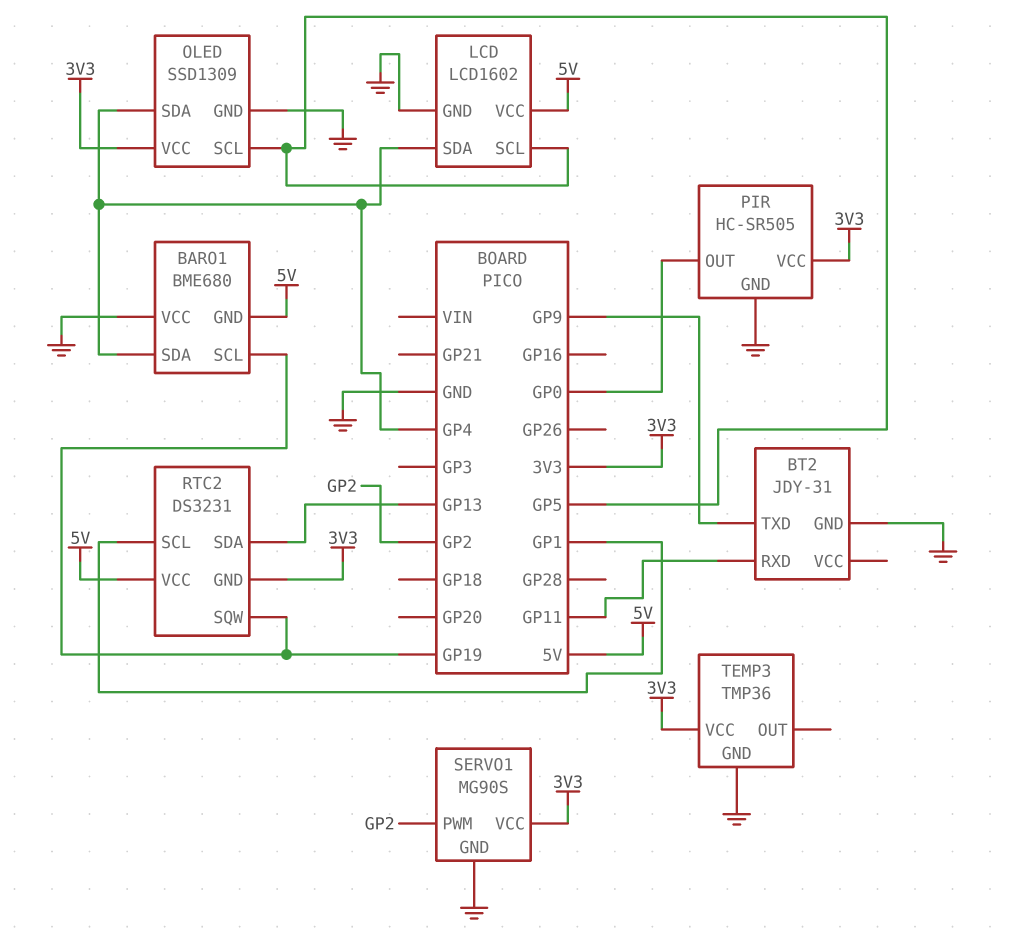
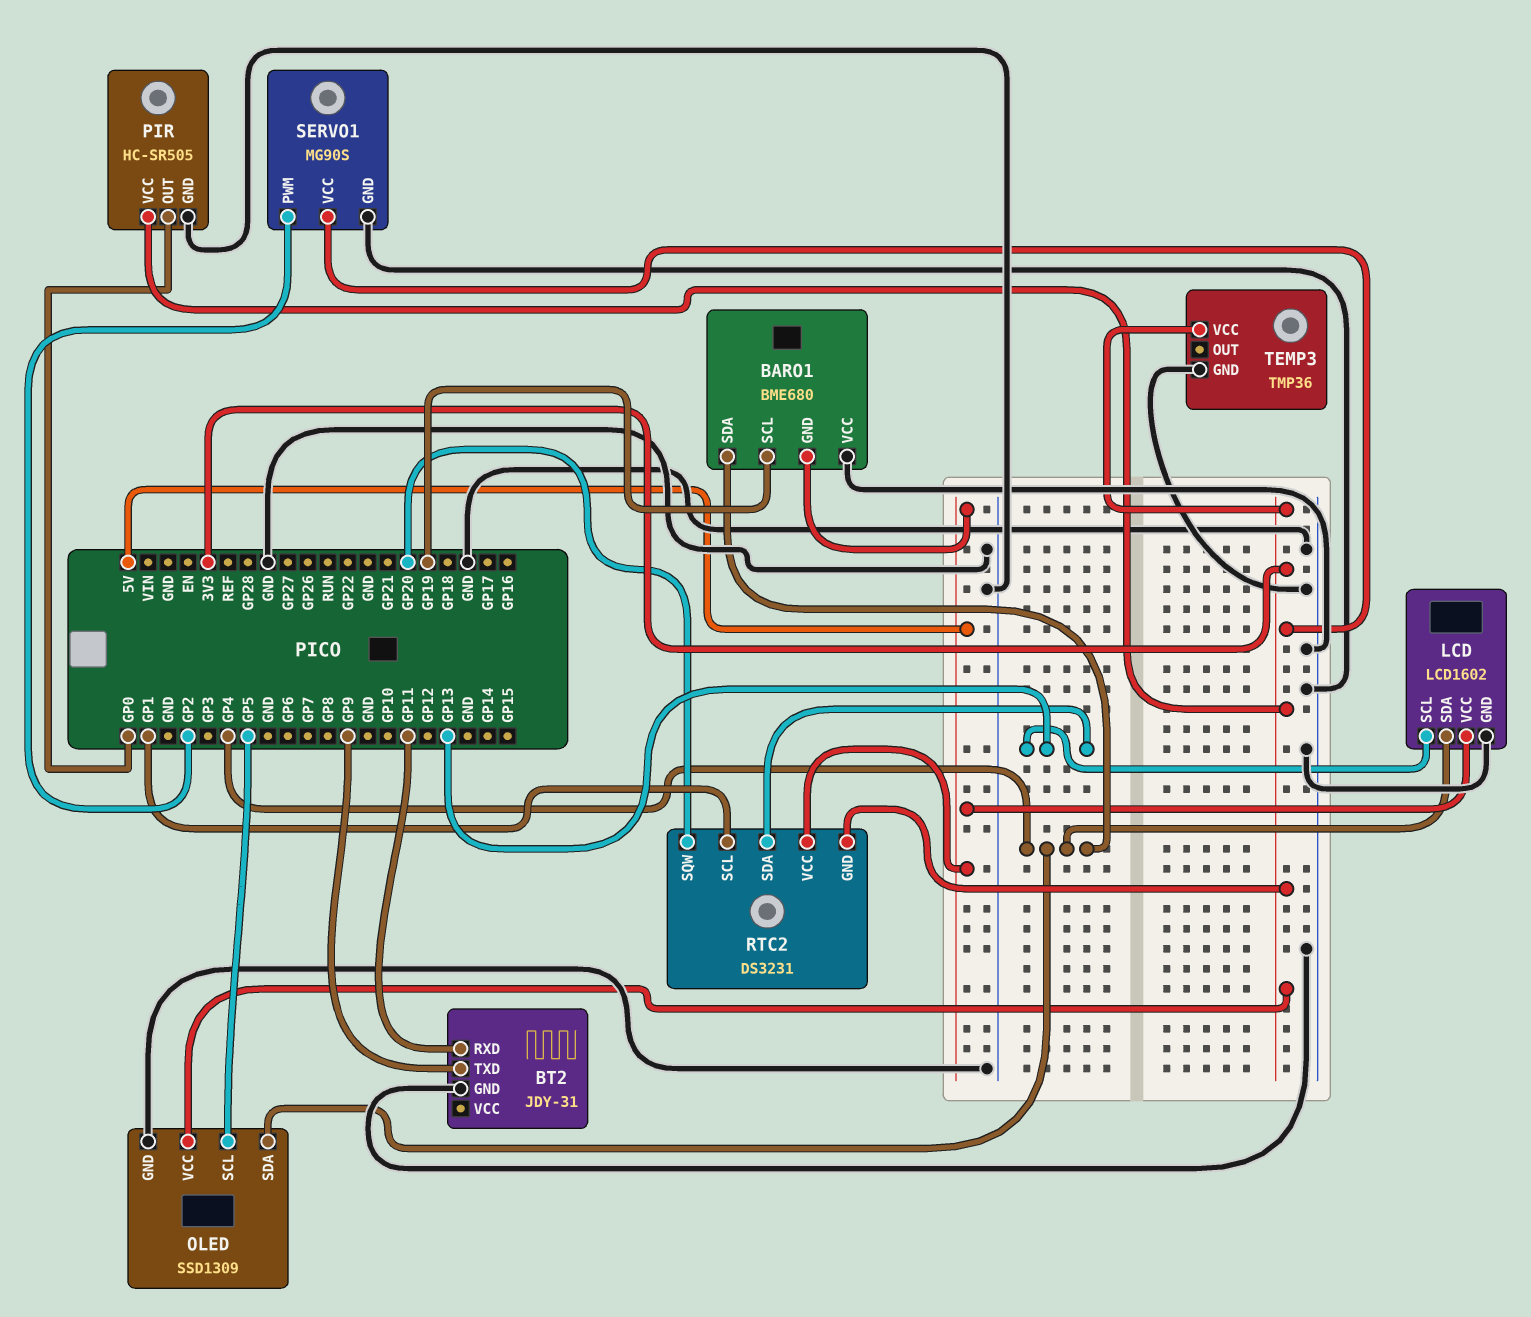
LCD pin SCL: GP5 -> GP13
RTC2 pin SQW: GP19 -> GP20

